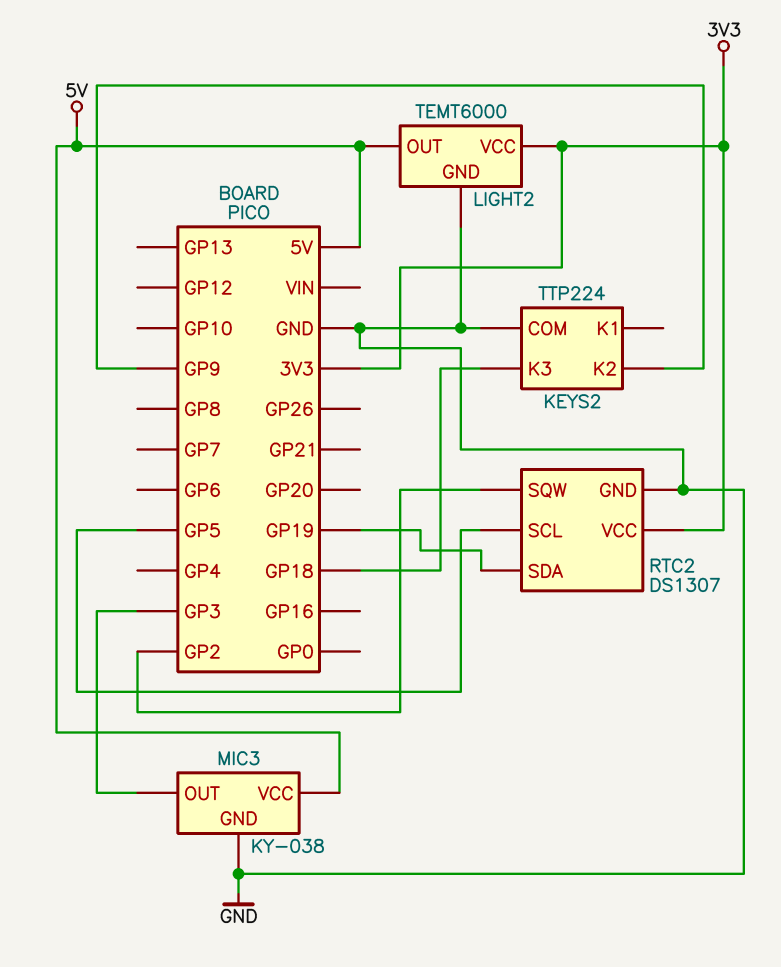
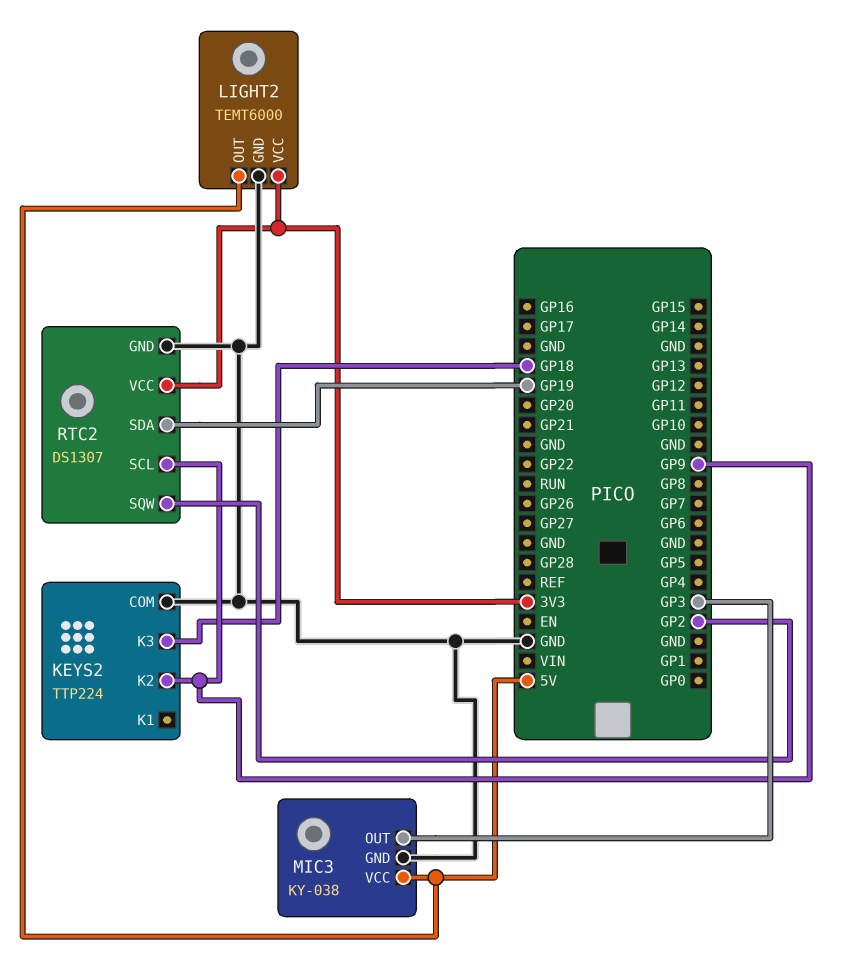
RTC2 pin SCL: GP5 -> GP9

